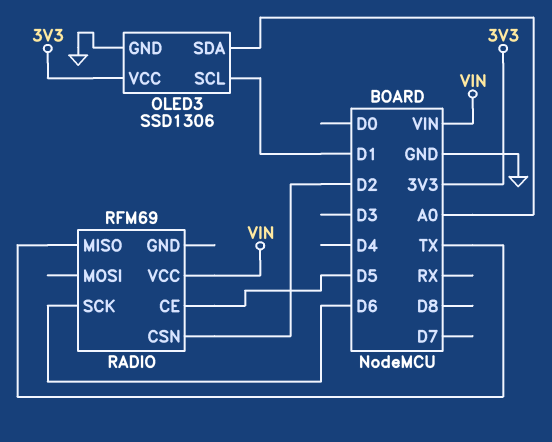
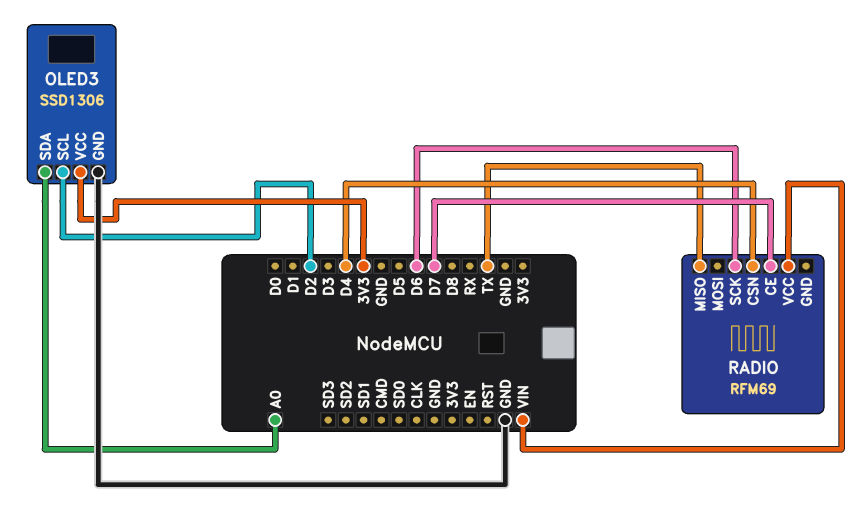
OLED3 pin SCL: D1 -> D2
RADIO pin CE: D5 -> D7
RADIO pin CSN: D2 -> D4

